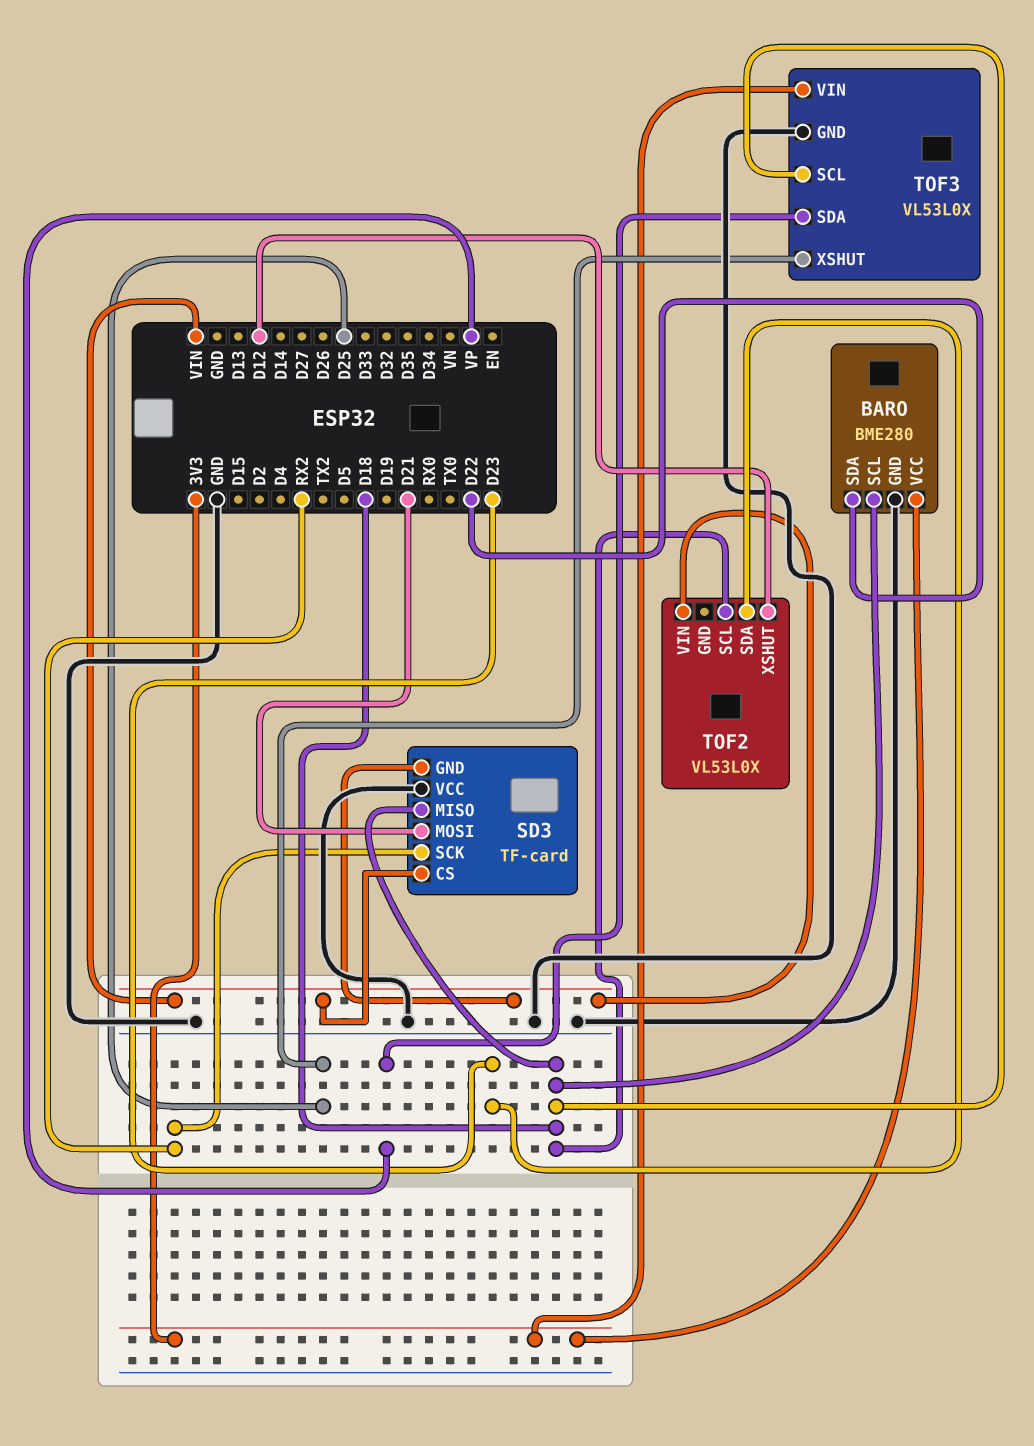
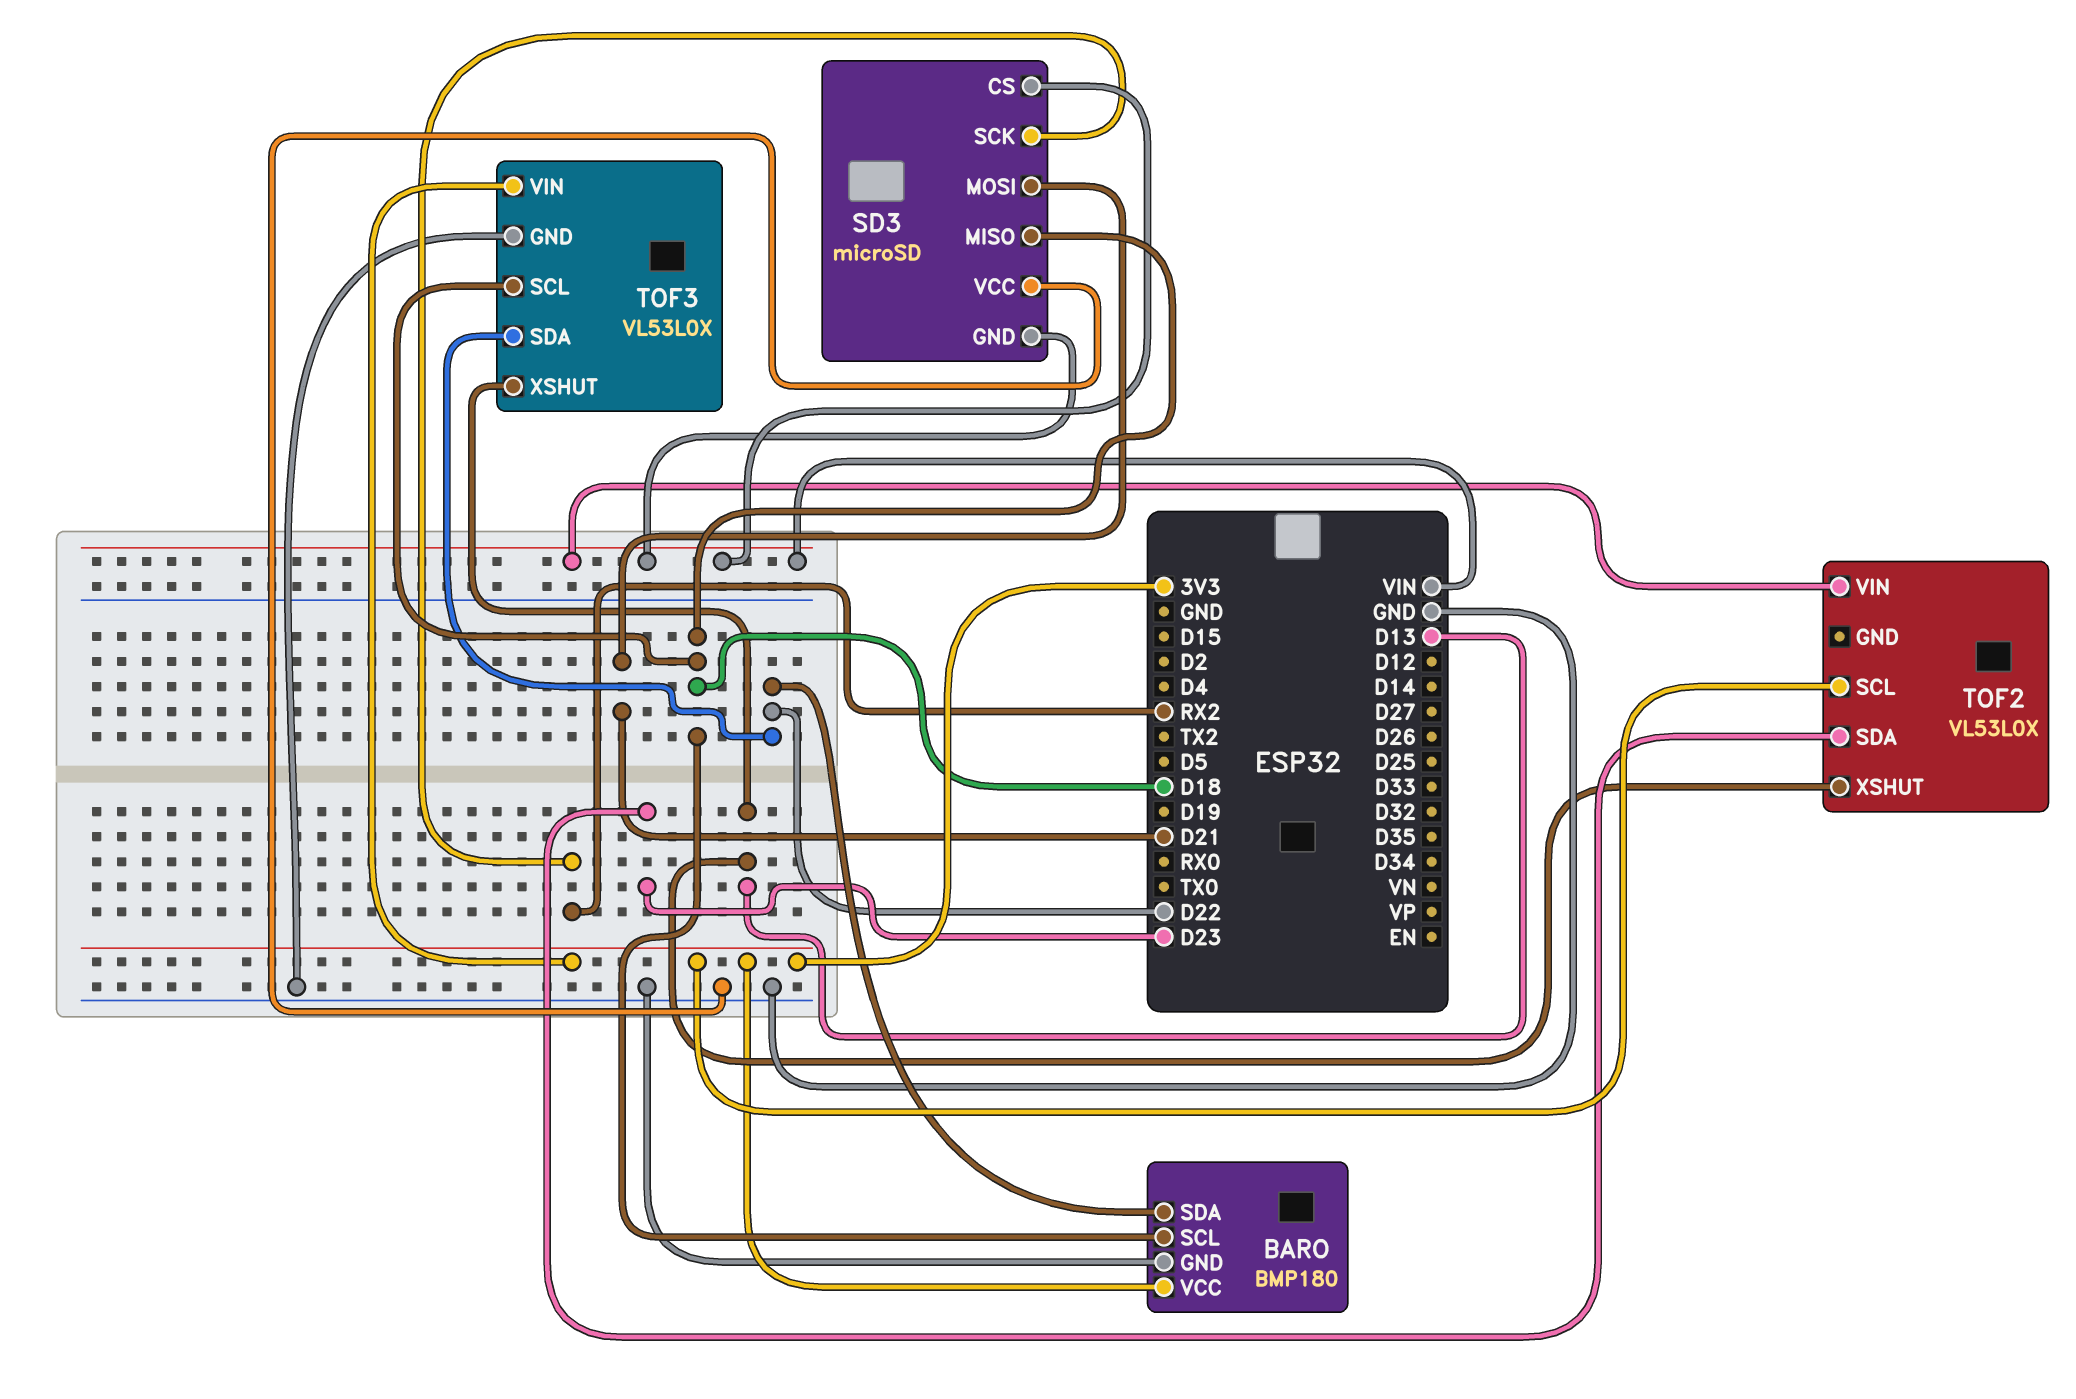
BARO: BME280 -> BMP180
SD3: TF-card -> microSD
TOF2 pin SCL: D18 -> 3V3
TOF2 pin XSHUT: D12 -> D13
TOF3 pin SDA: VP -> D22
TOF3 pin XSHUT: D25 -> D13

